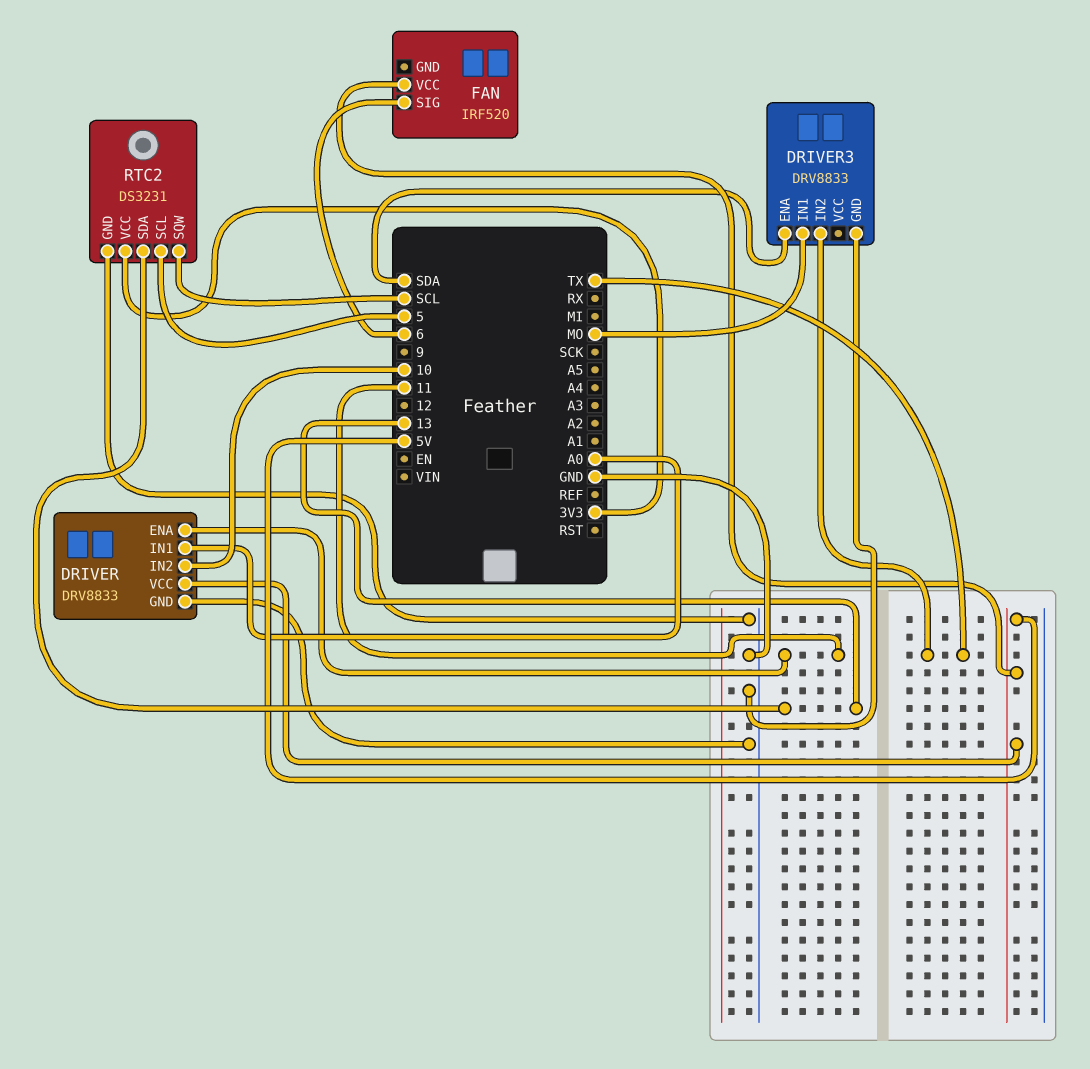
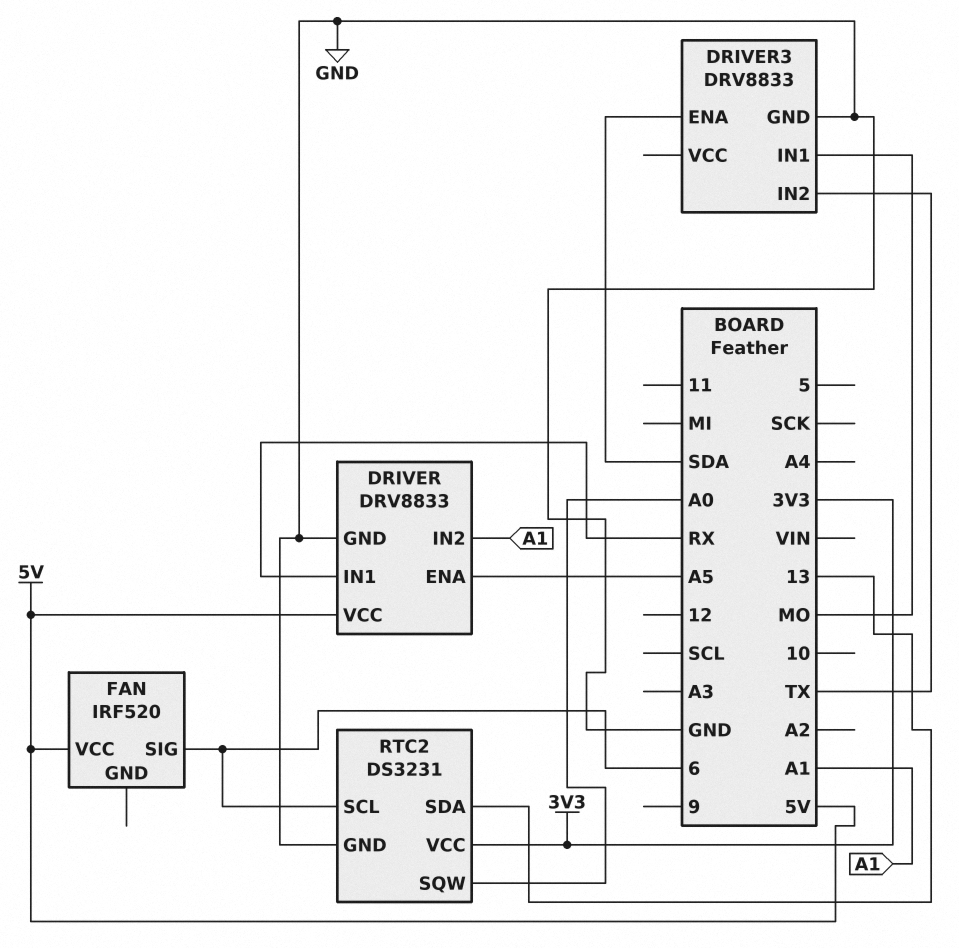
DRIVER pin ENA: 11 -> A5
DRIVER pin IN1: A0 -> RX
DRIVER pin IN2: 10 -> A1
RTC2 pin SCL: 5 -> 6
RTC2 pin SQW: SCL -> A0

